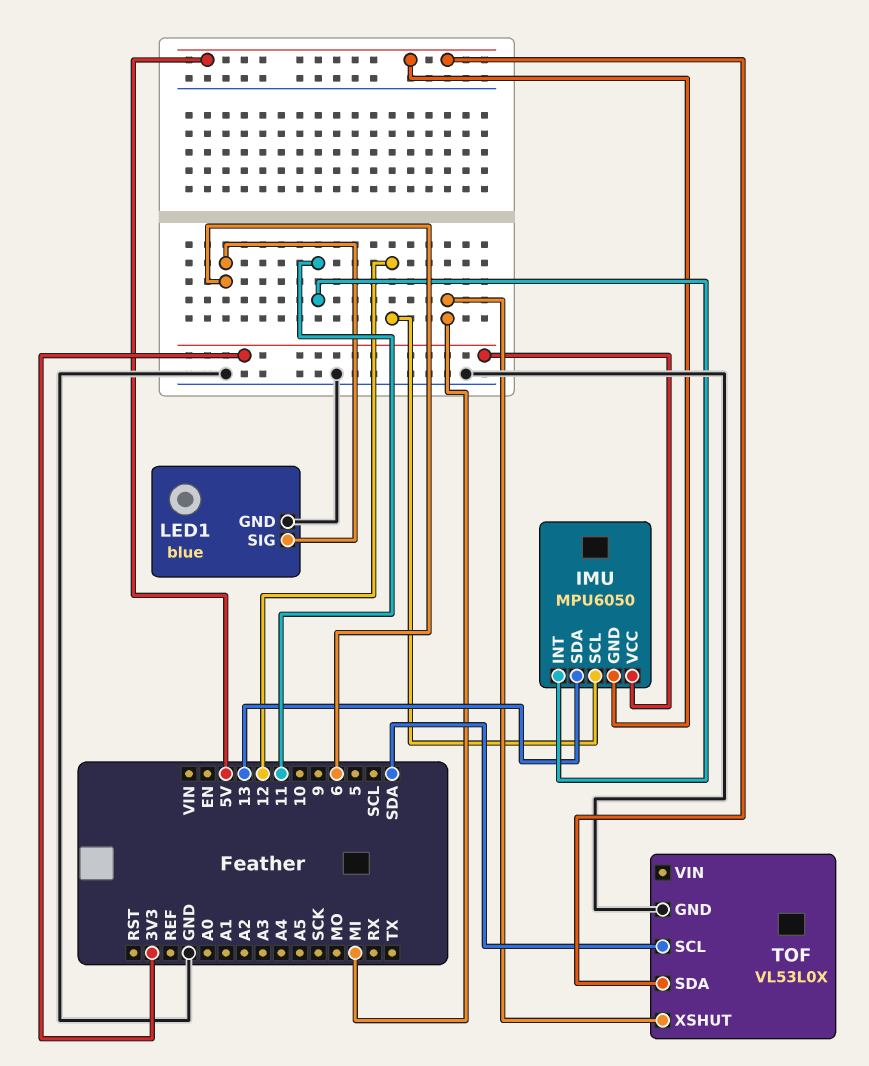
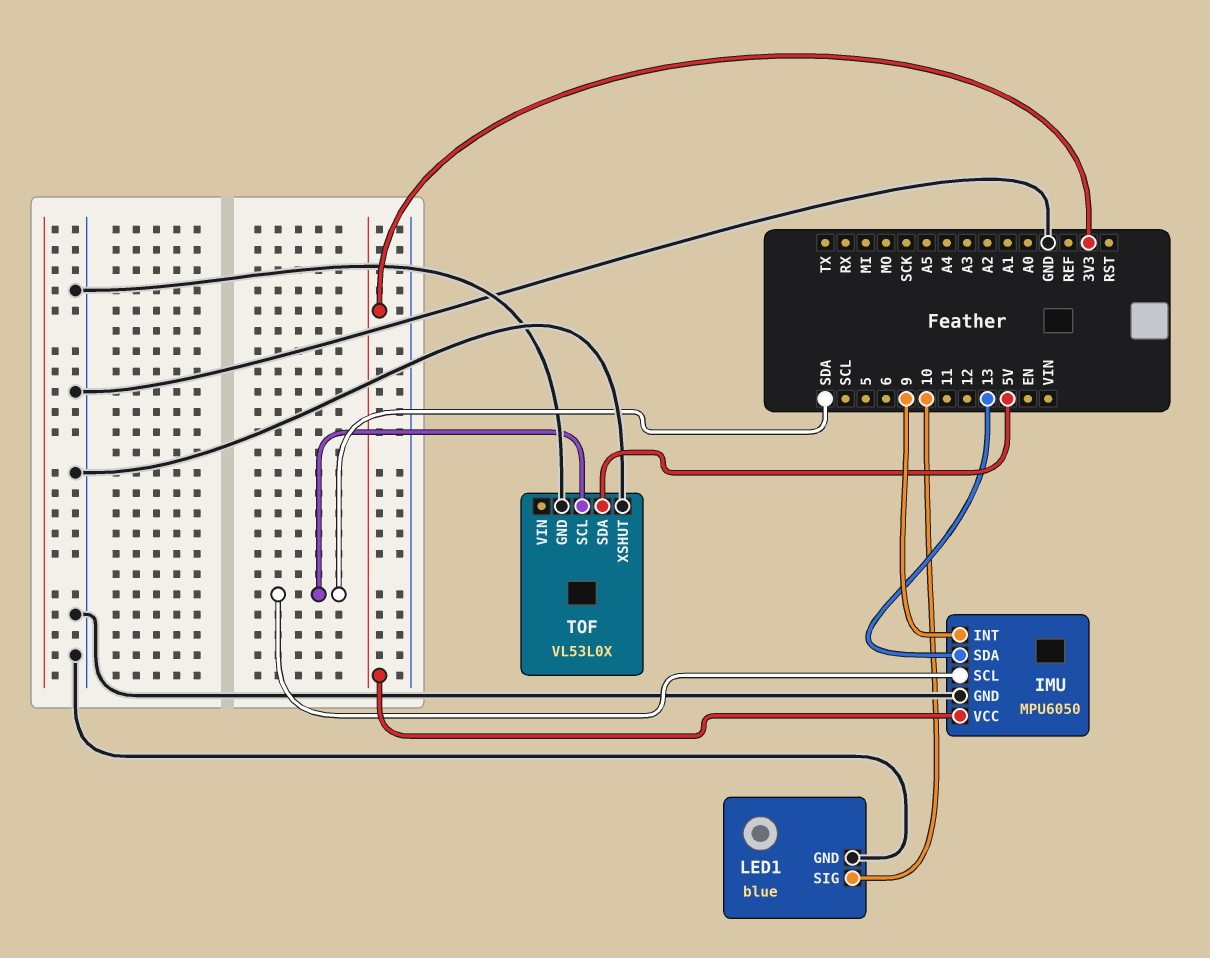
IMU pin GND: 5V -> GND
IMU pin INT: 11 -> 9
IMU pin SCL: 12 -> SDA
LED1 pin SIG: 6 -> 10
TOF pin XSHUT: MI -> GND

